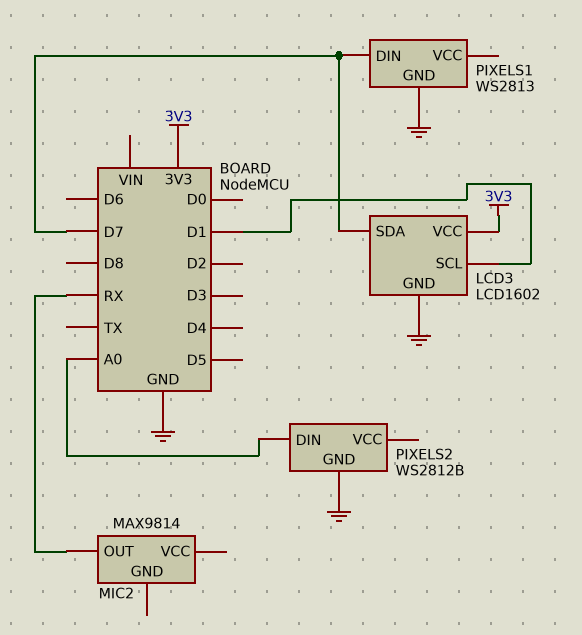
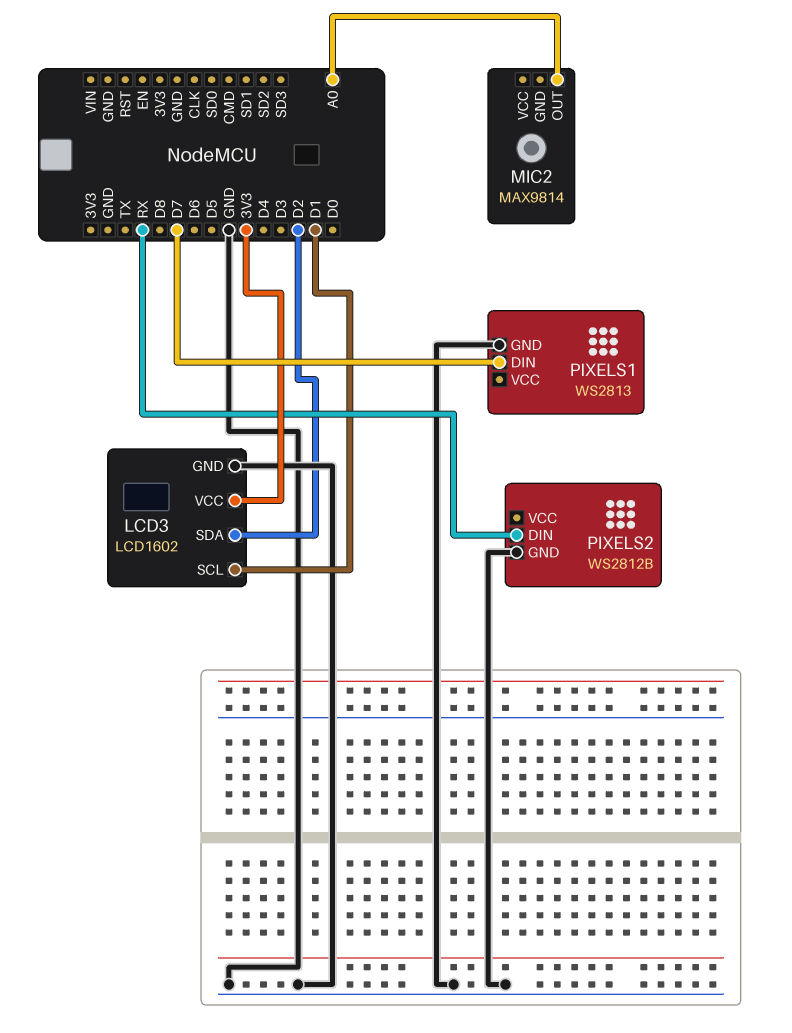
LCD3 pin SDA: D7 -> D2
MIC2 pin OUT: RX -> A0
PIXELS2 pin DIN: A0 -> RX

